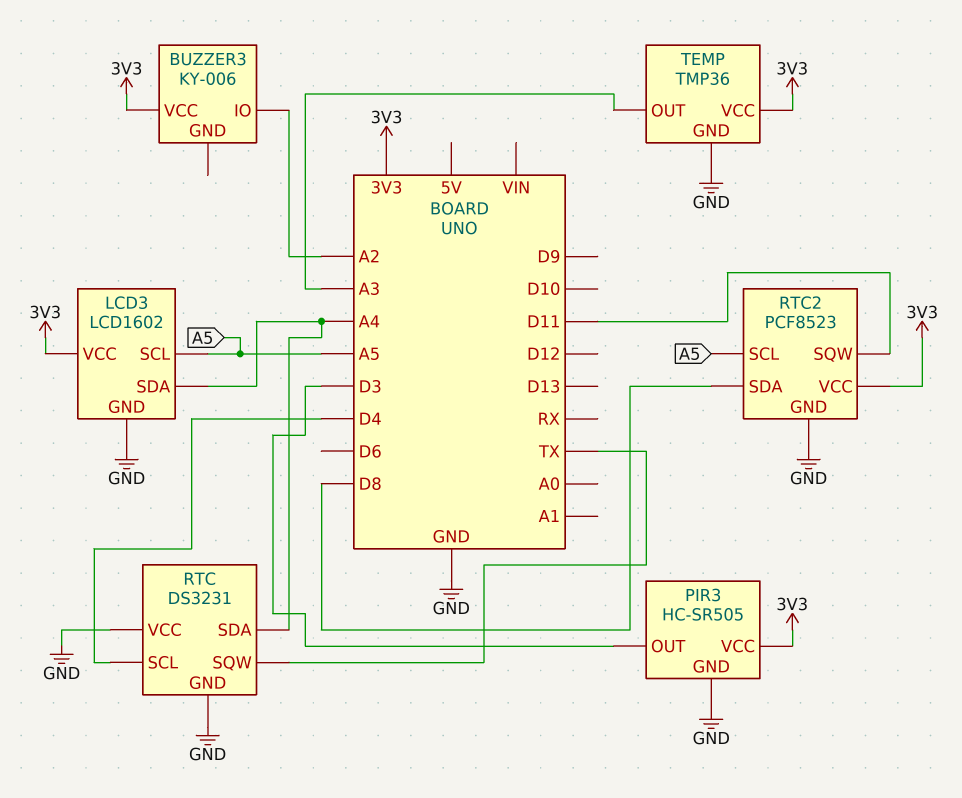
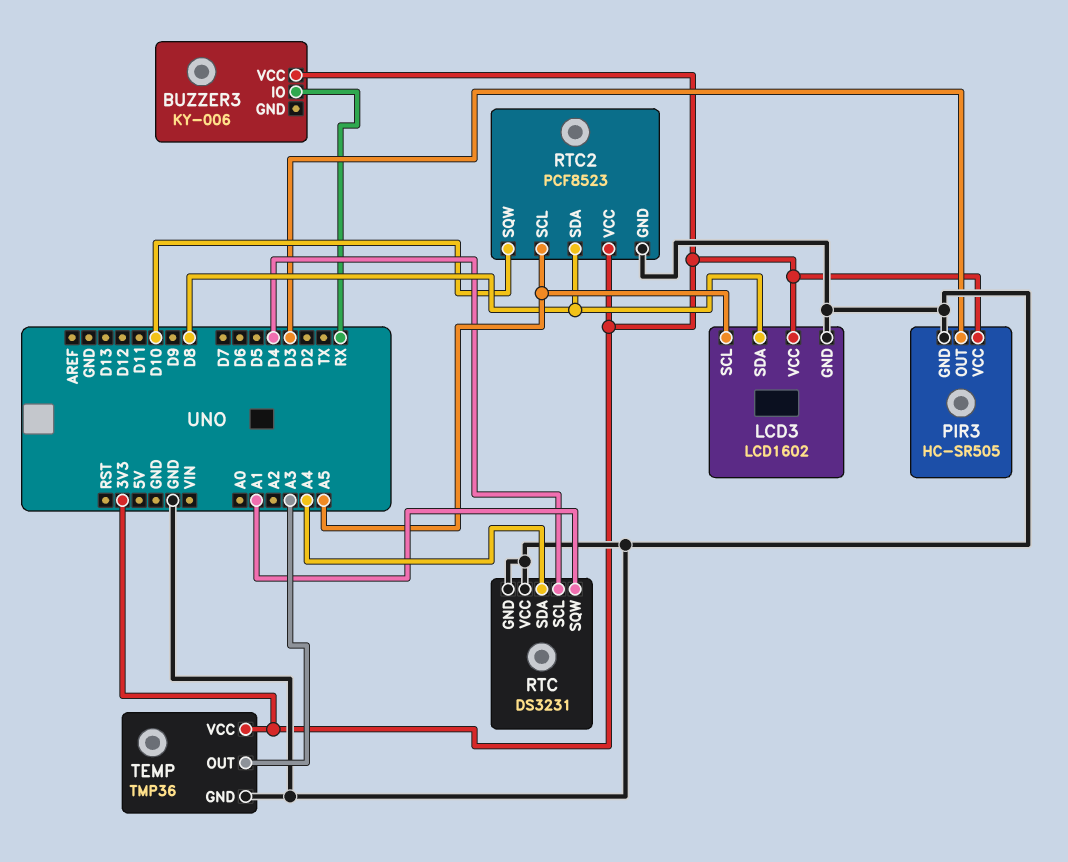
BUZZER3 pin IO: A2 -> RX
LCD3 pin SDA: A4 -> D8
RTC pin SQW: TX -> A1
RTC2 pin SQW: D11 -> D10

